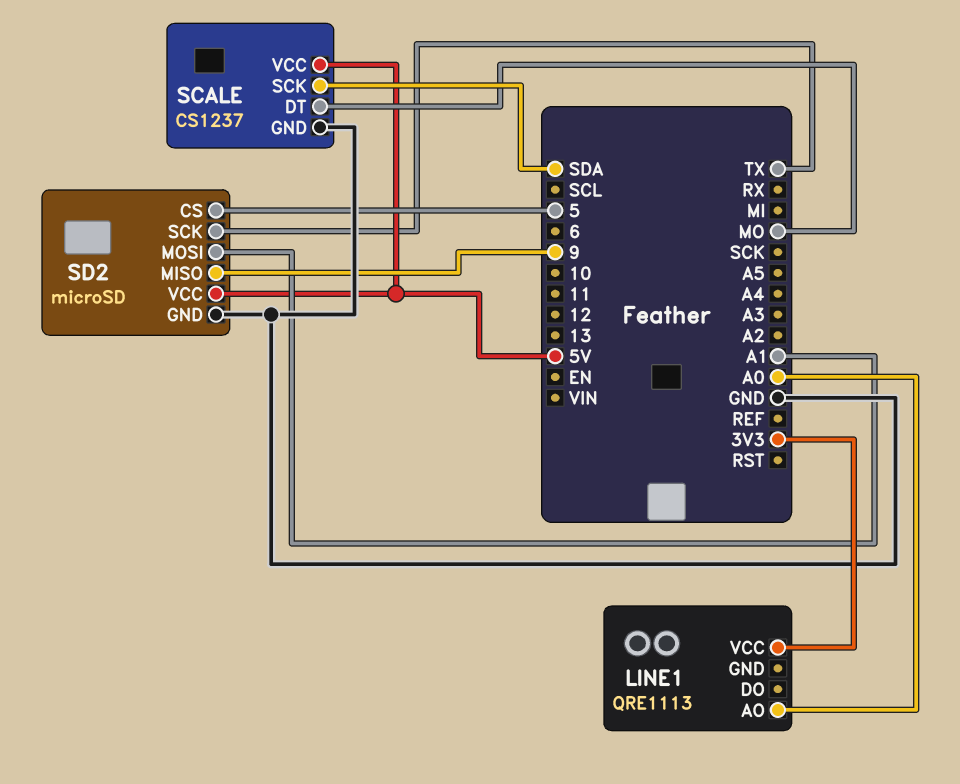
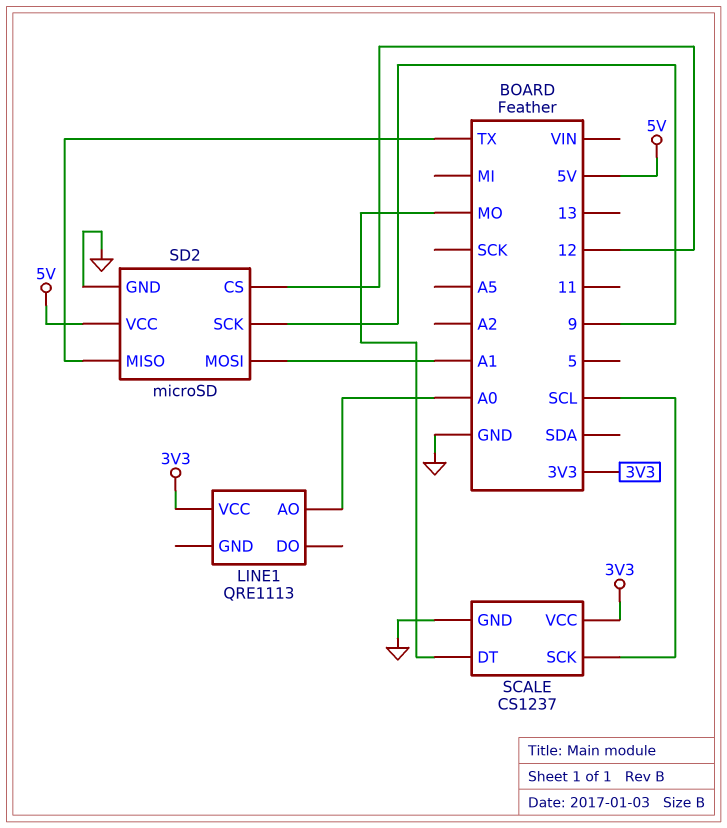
SCALE pin SCK: SDA -> SCL
SCALE pin VCC: 5V -> 3V3
SD2 pin CS: 5 -> 12
SD2 pin MISO: 9 -> TX
SD2 pin SCK: TX -> 9

